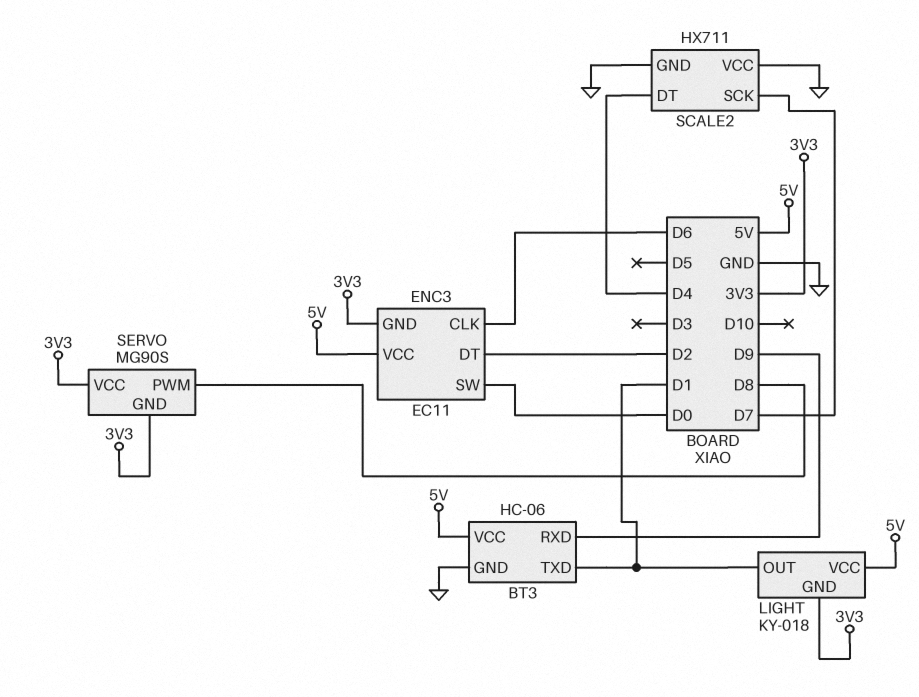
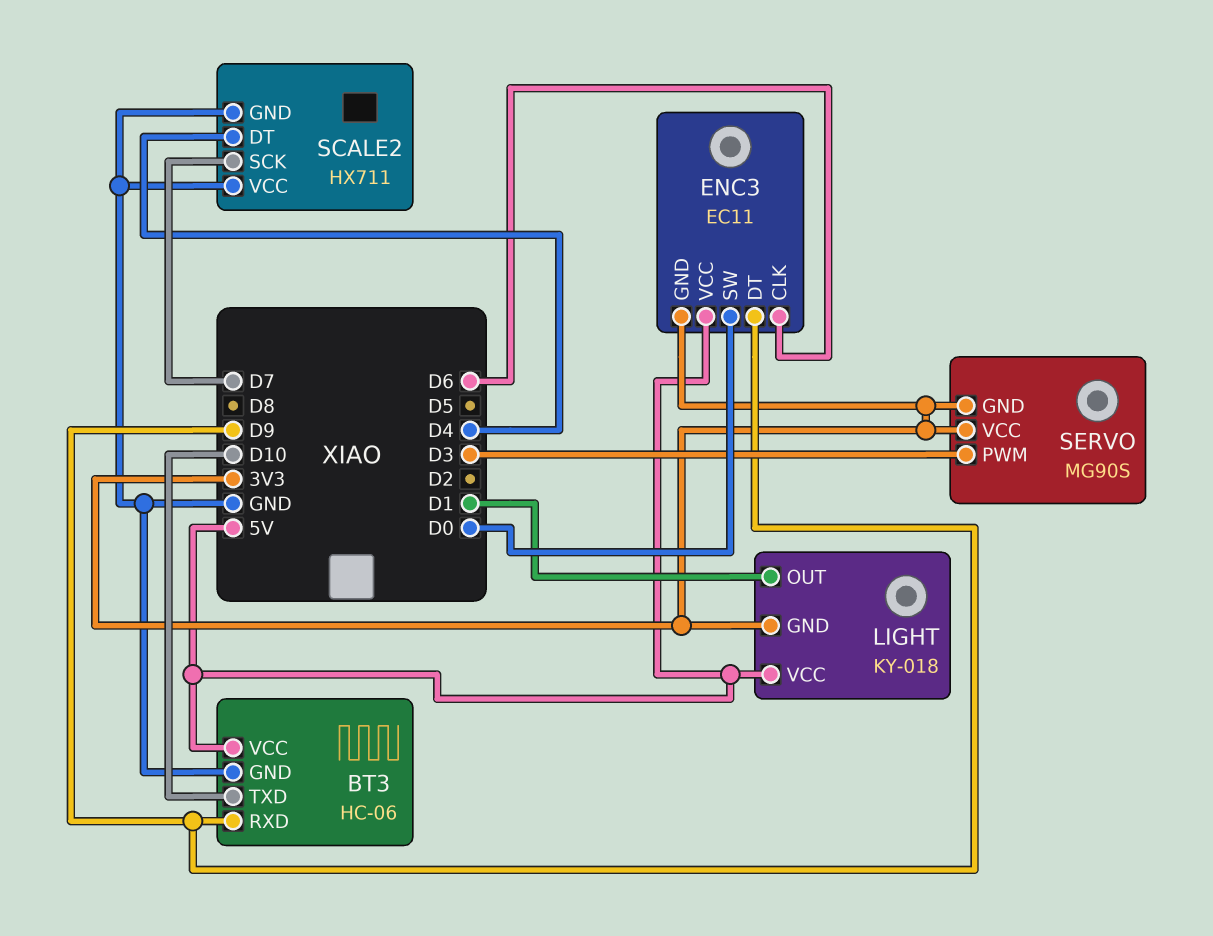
BT3 pin TXD: D1 -> D10
ENC3 pin DT: D2 -> D9
SERVO pin PWM: D8 -> D3

